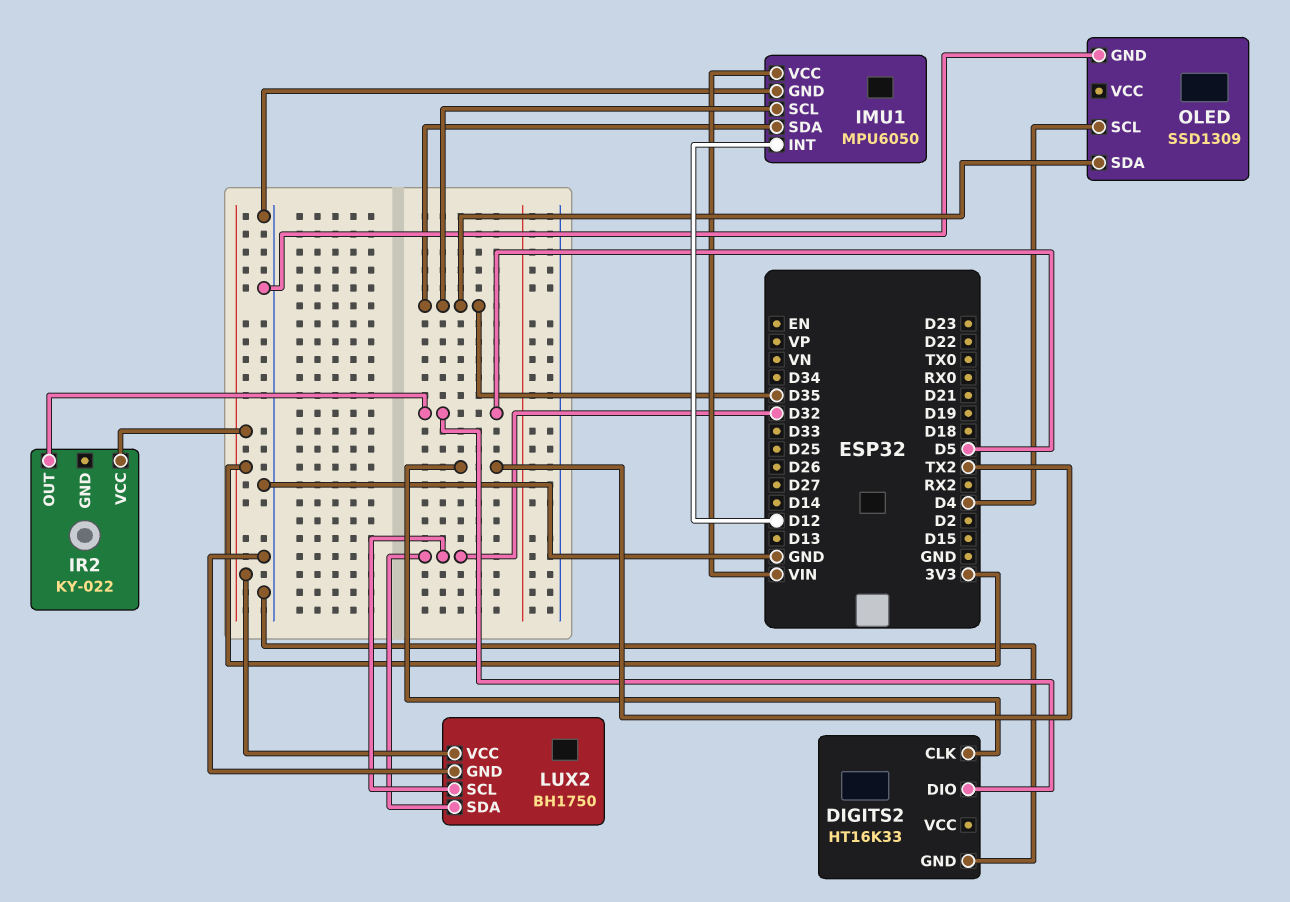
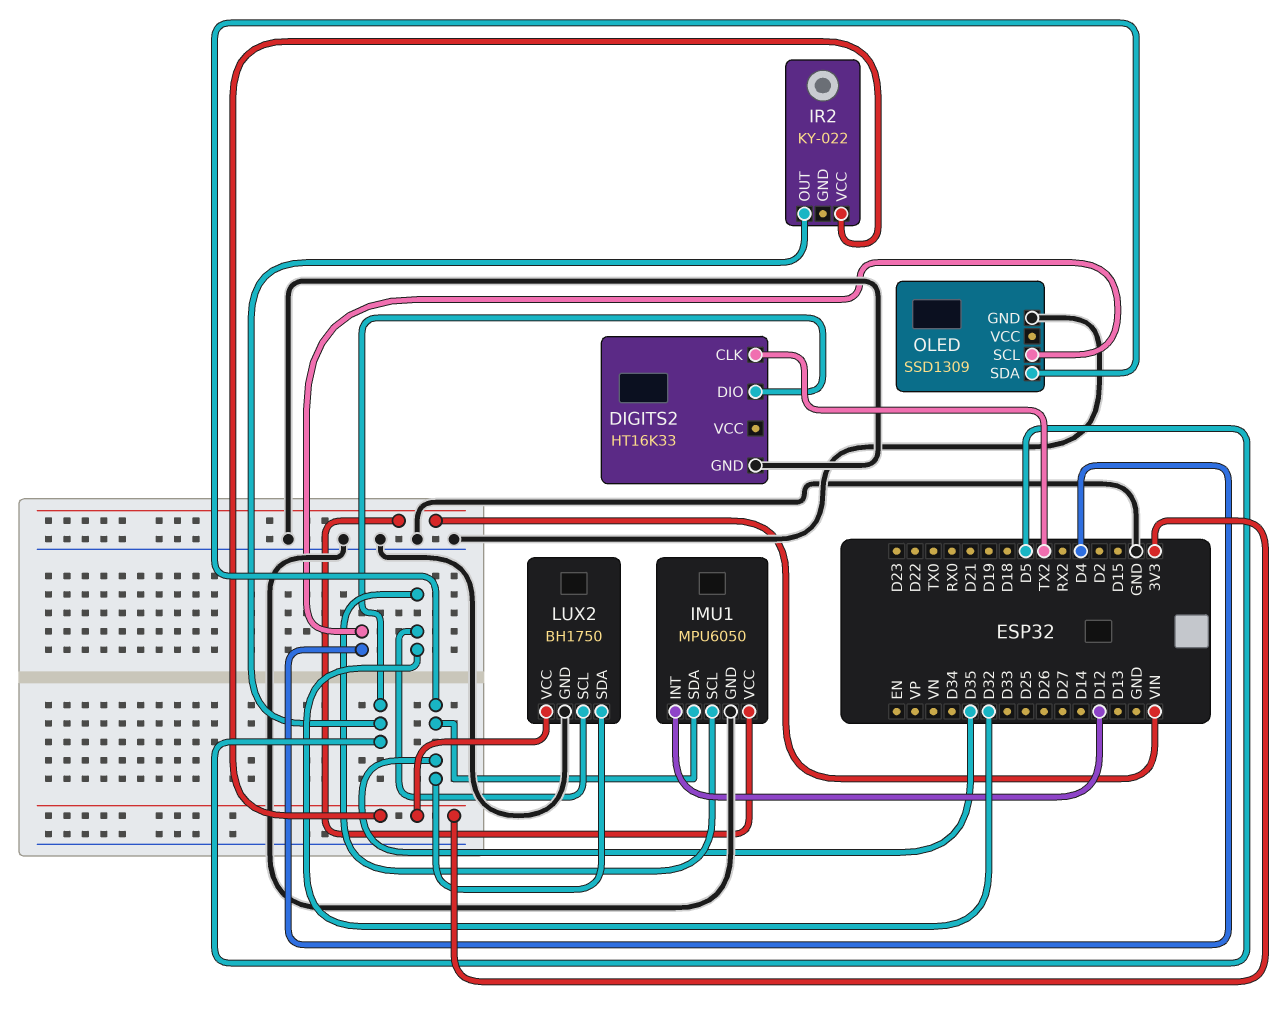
IMU1 pin SCL: D35 -> D32
LUX2 pin SDA: D32 -> D35

